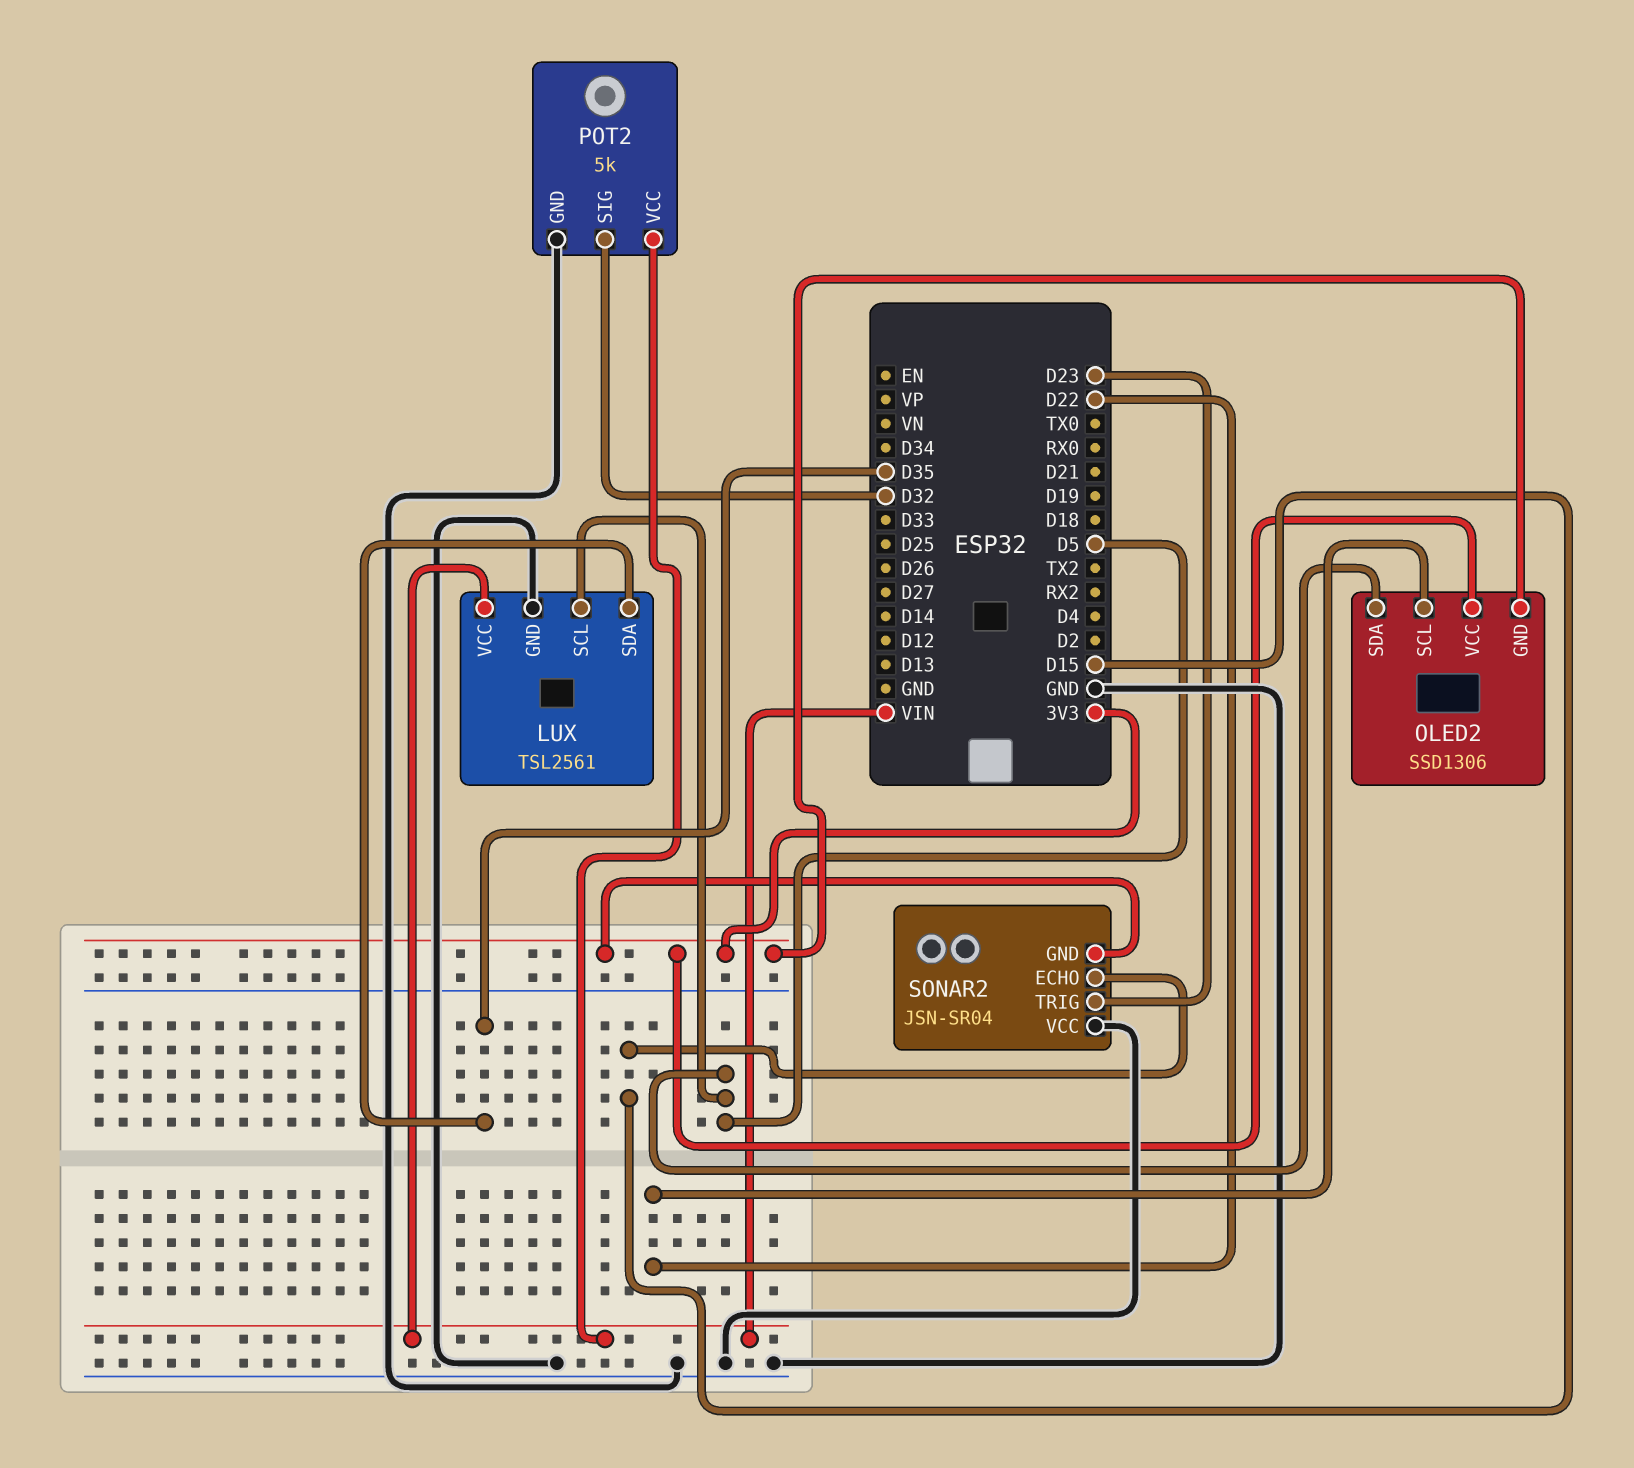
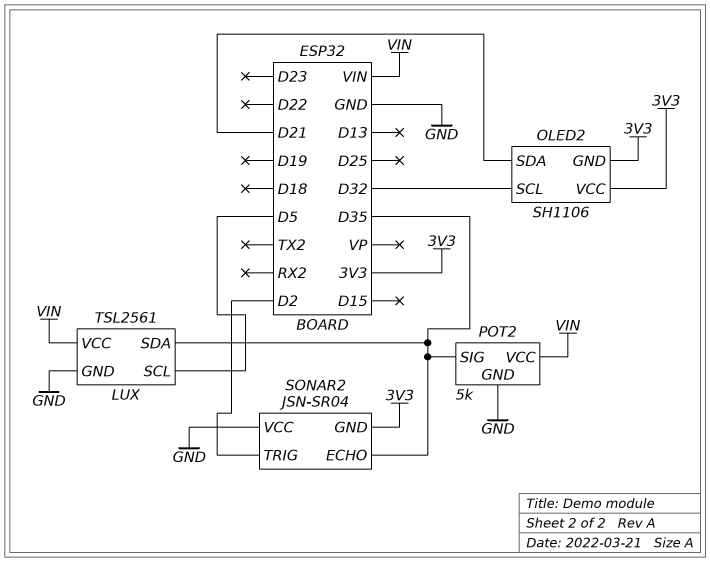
OLED2: SSD1306 -> SH1106
OLED2 pin SCL: D22 -> D32
OLED2 pin SDA: D5 -> D21
POT2 pin SIG: D32 -> D35
SONAR2 pin ECHO: D15 -> D35
SONAR2 pin TRIG: D23 -> D2

